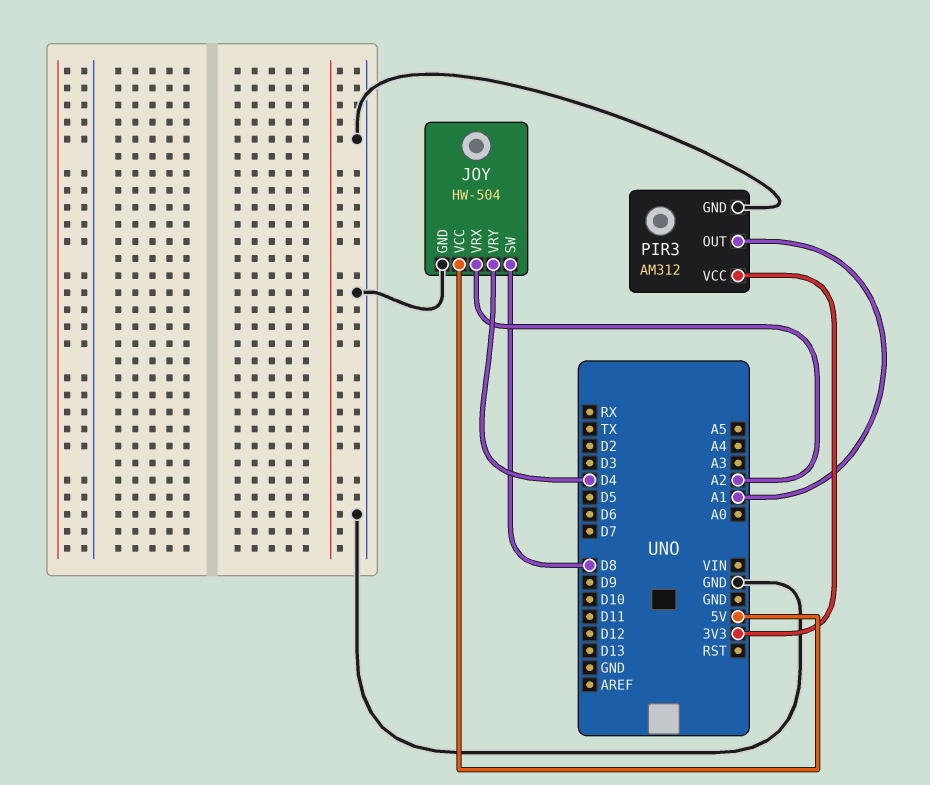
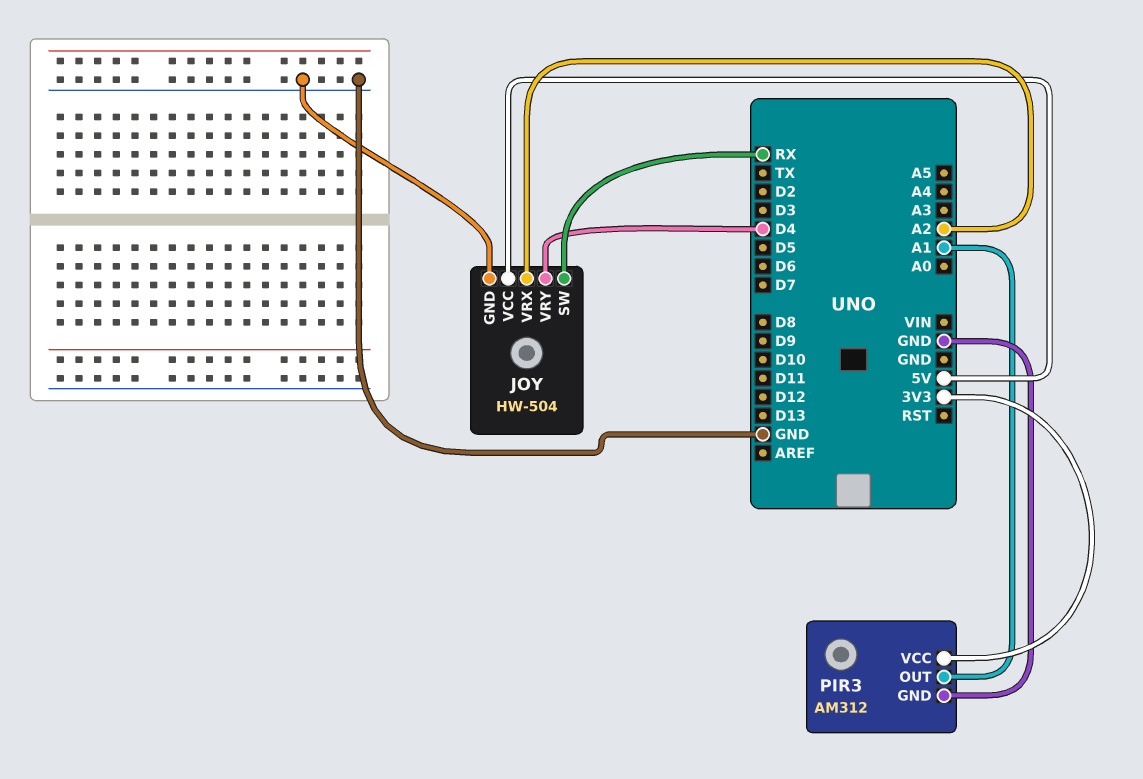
JOY pin SW: D8 -> RX

